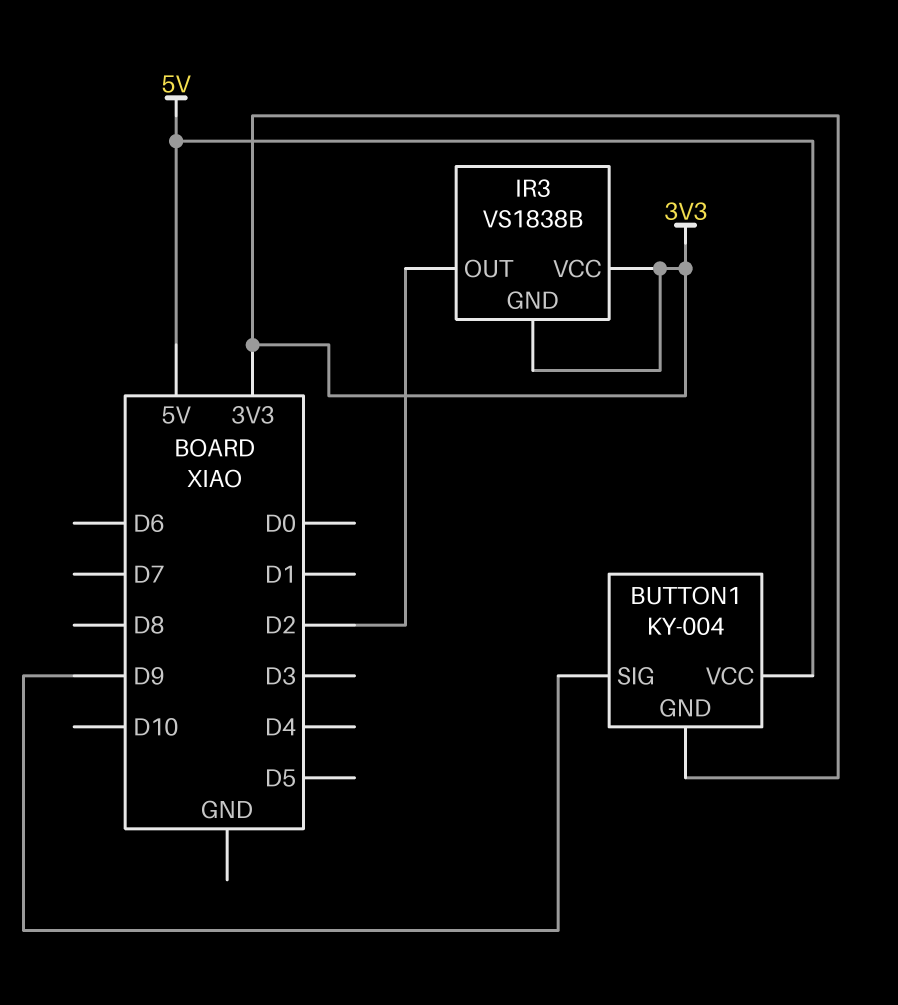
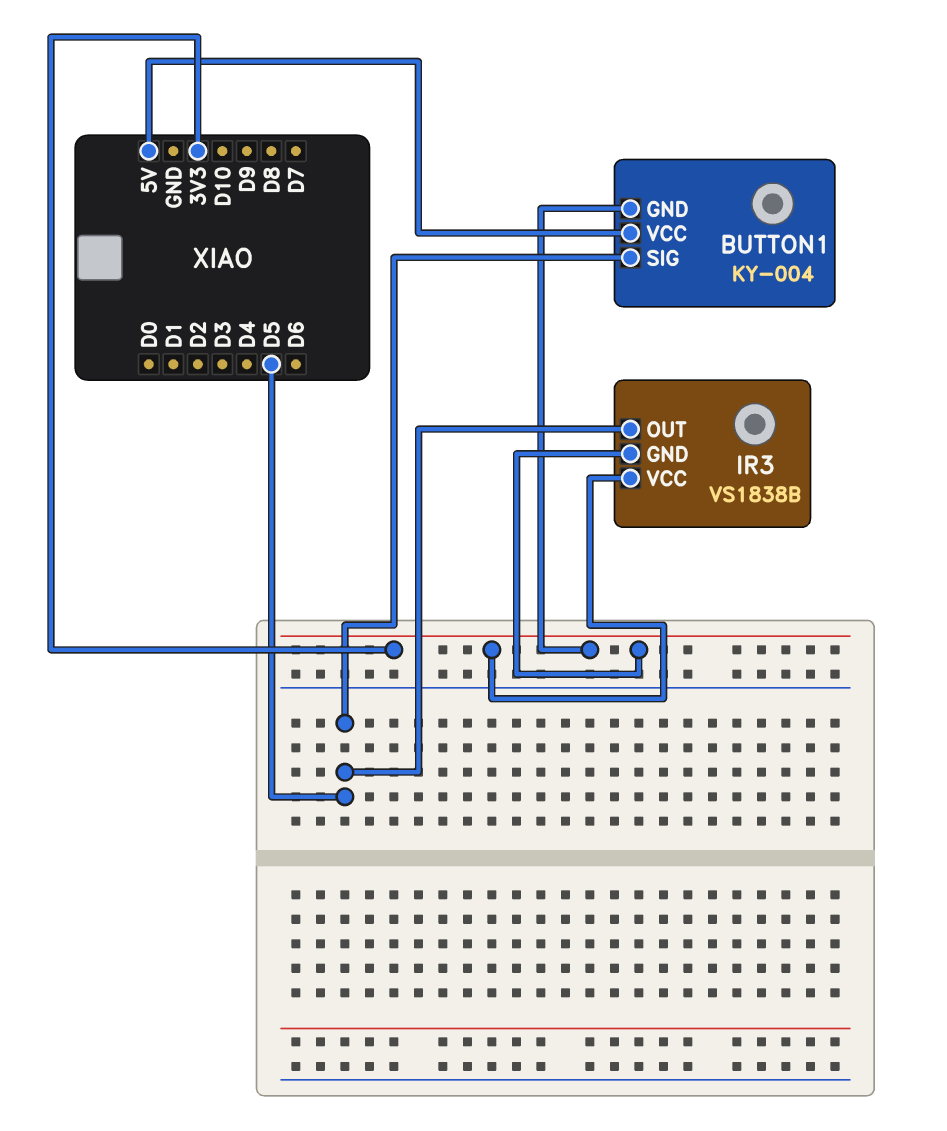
BUTTON1 pin SIG: D9 -> D5
IR3 pin OUT: D2 -> D5

